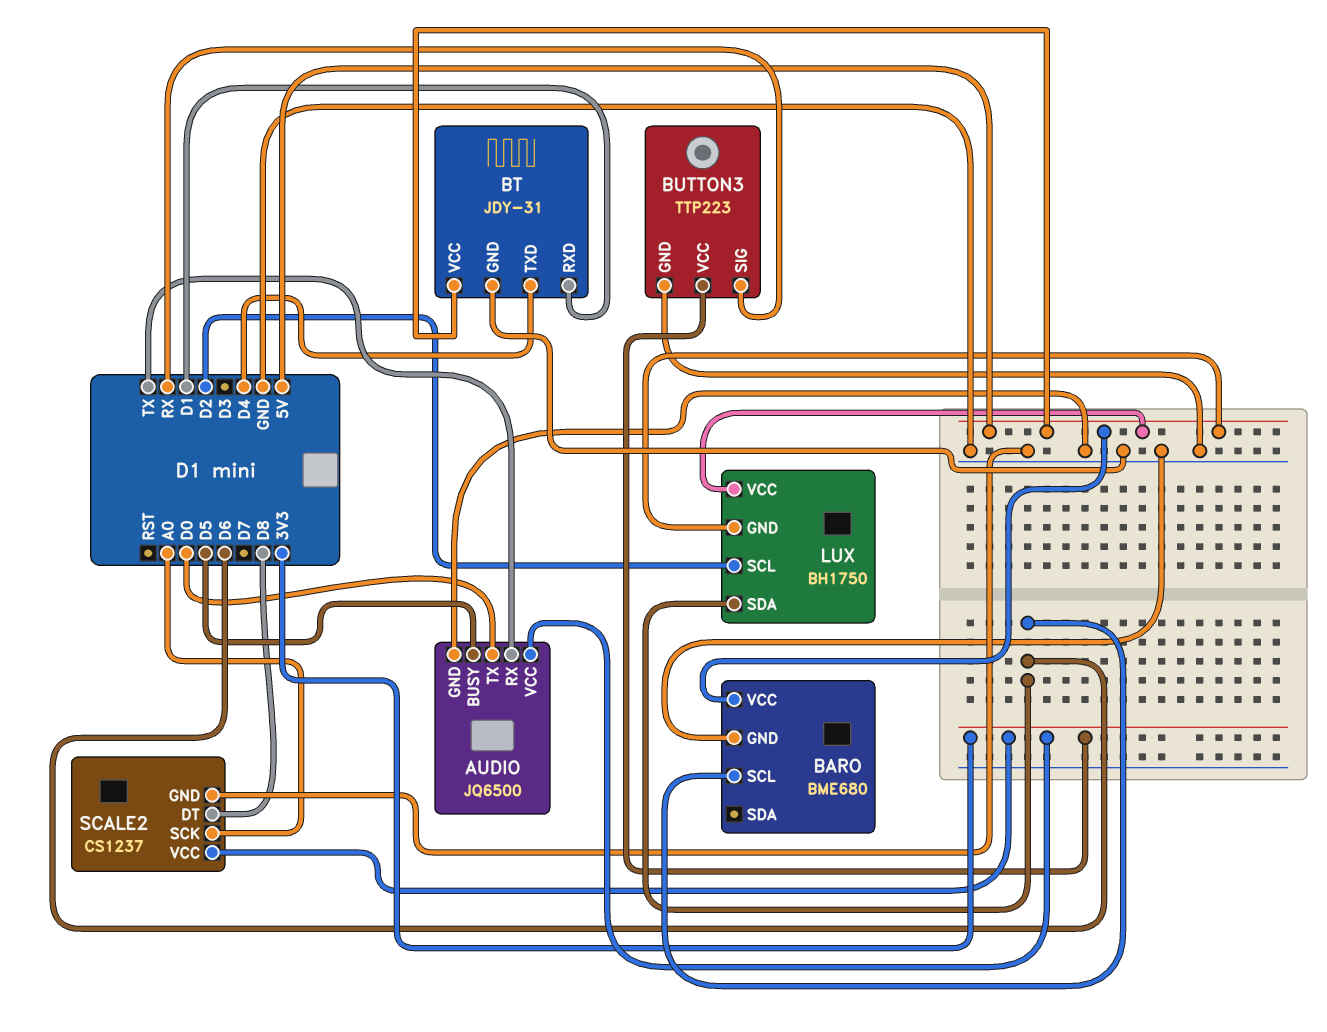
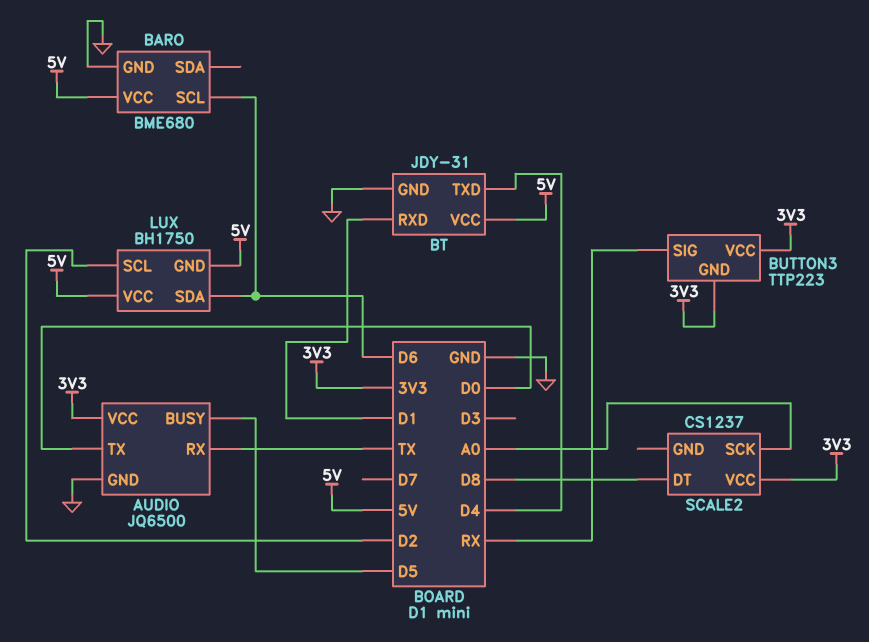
BUTTON3 pin GND: GND -> 3V3
SCALE2 pin GND: GND -> none

